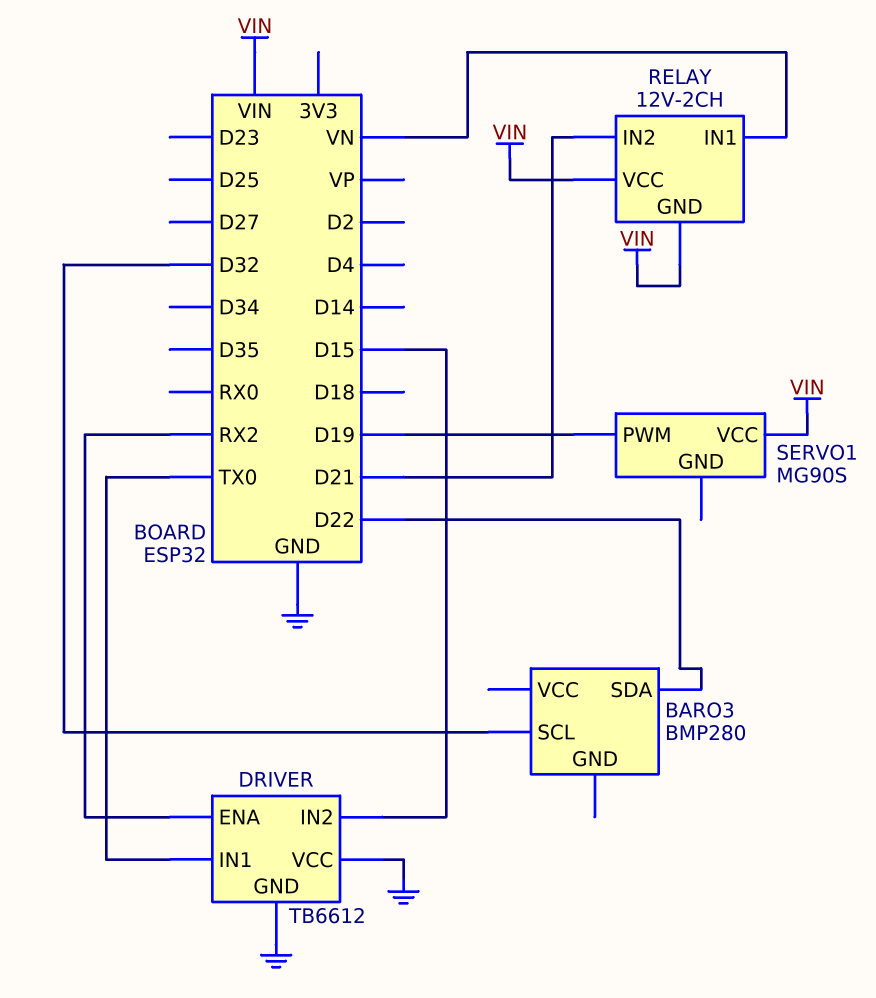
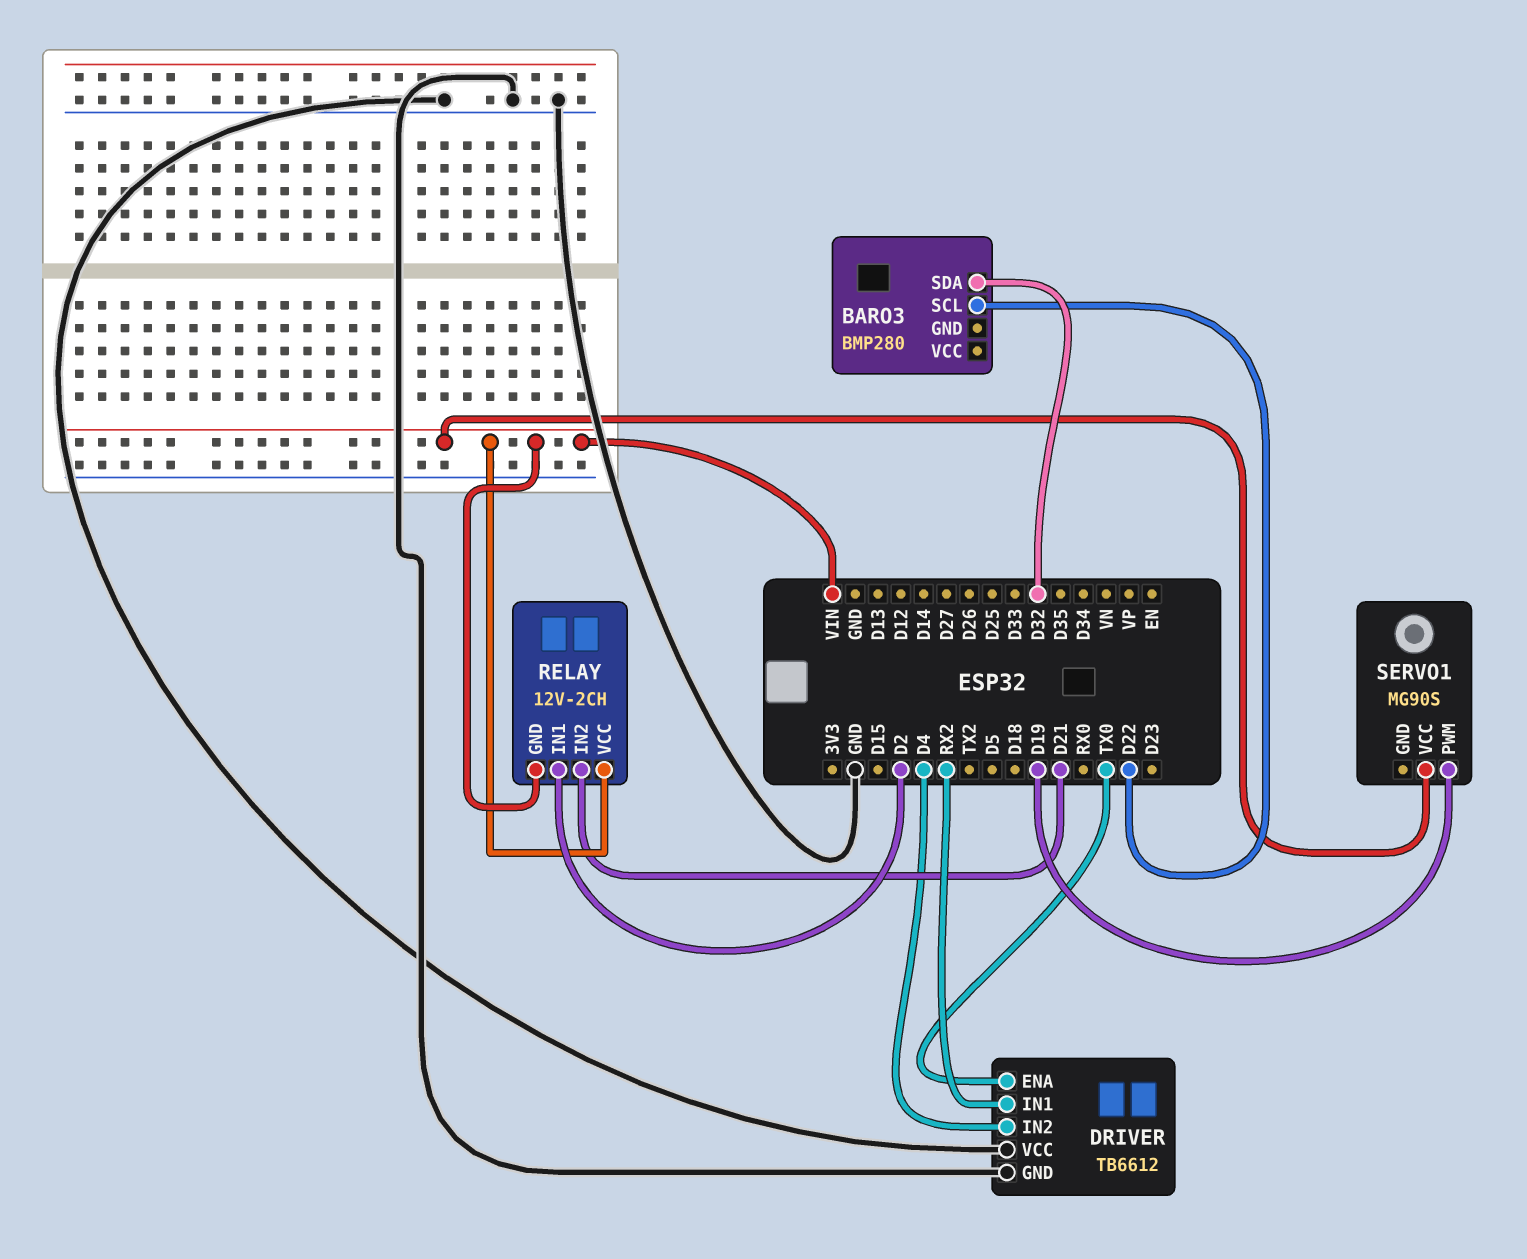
BARO3 pin SCL: D32 -> D22
BARO3 pin SDA: D22 -> D32
DRIVER pin ENA: RX2 -> TX0
DRIVER pin IN1: TX0 -> RX2
DRIVER pin IN2: D15 -> D4
RELAY pin IN1: VN -> D2

